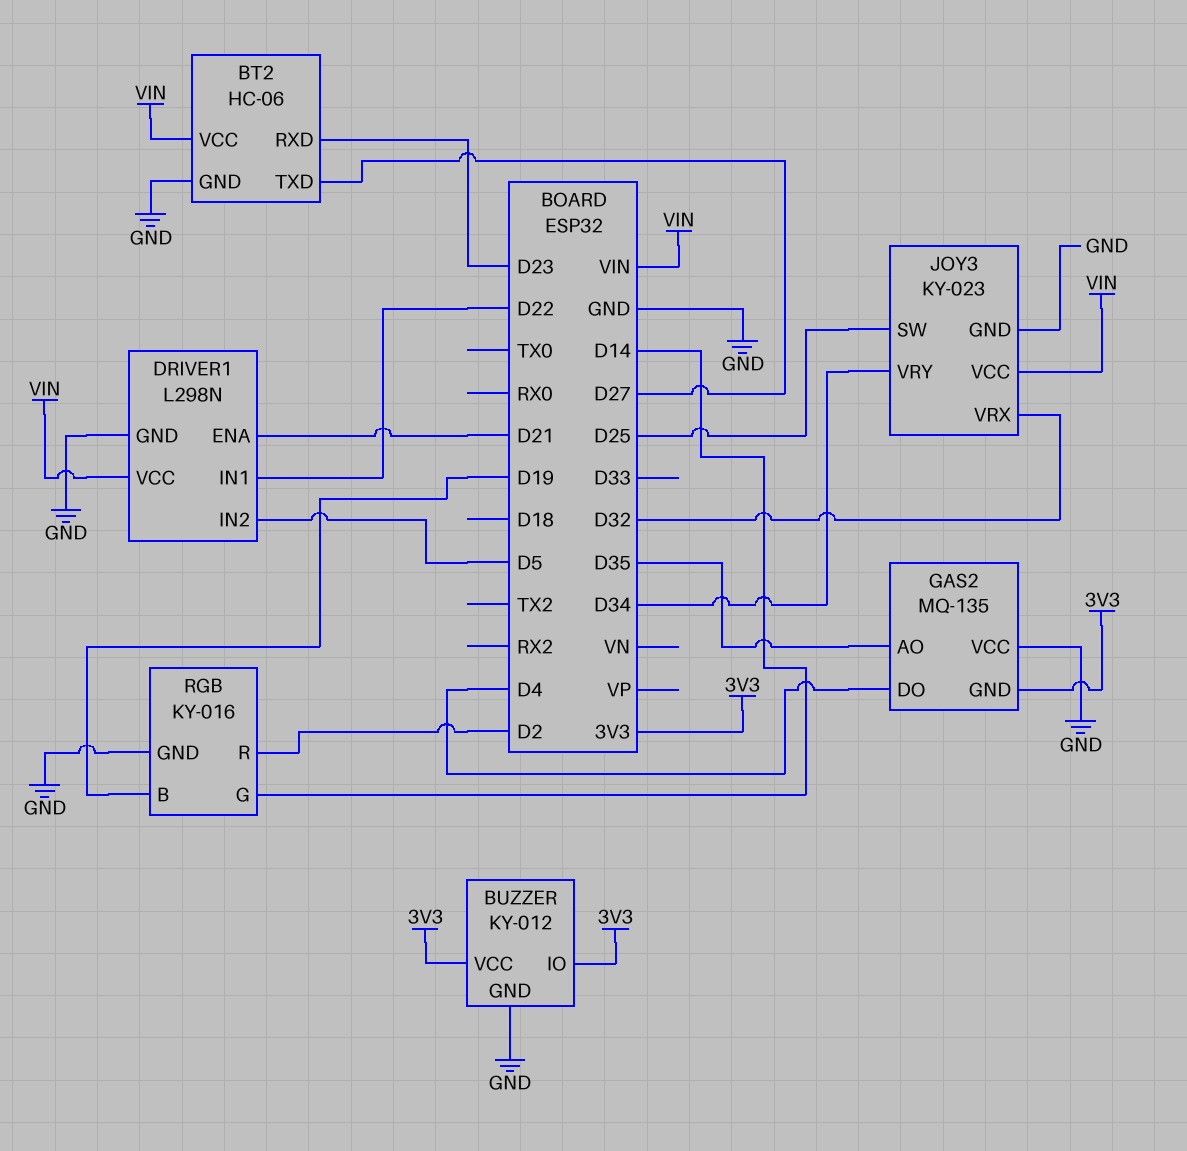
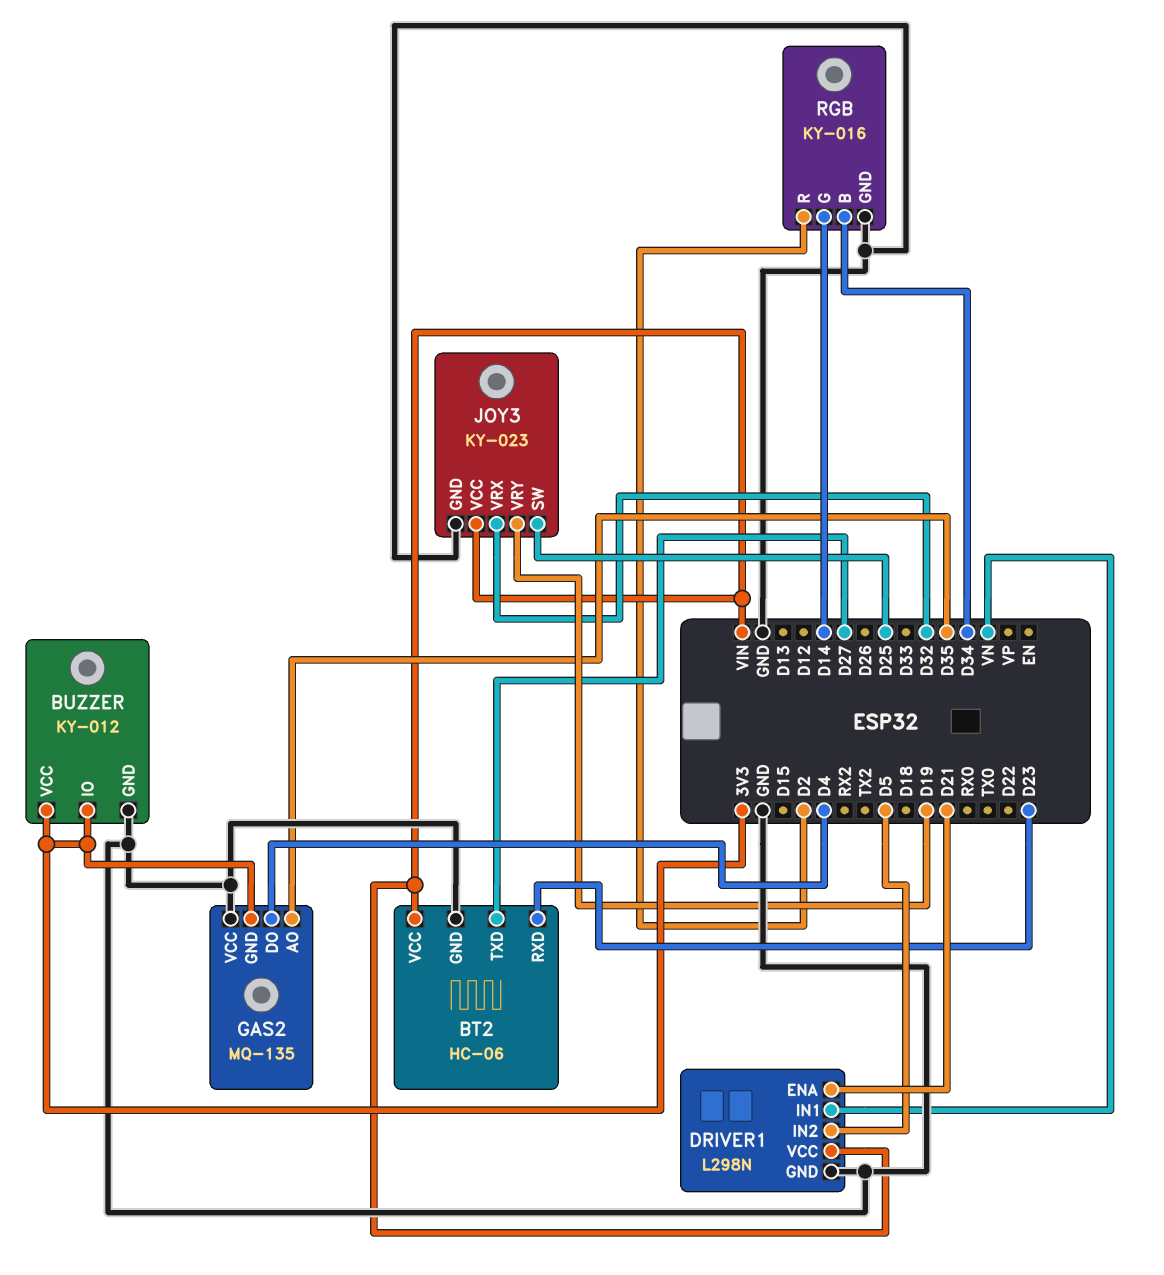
DRIVER1 pin IN1: D22 -> VN
JOY3 pin VRY: D34 -> D19
RGB pin B: D19 -> D34

